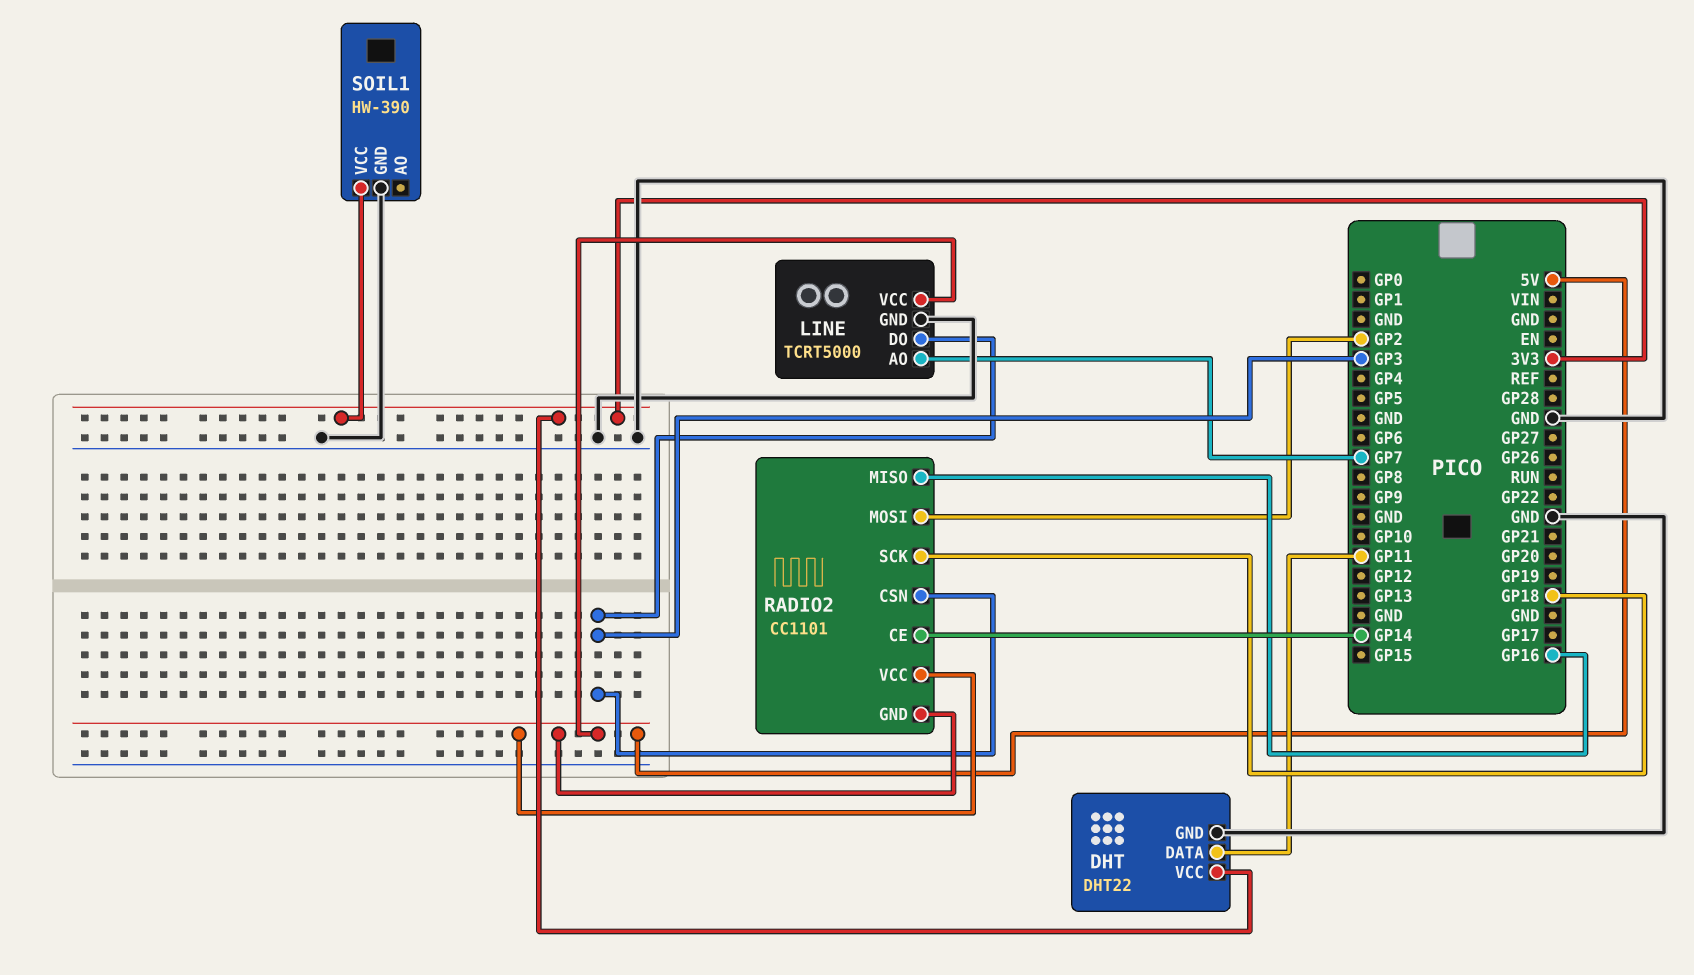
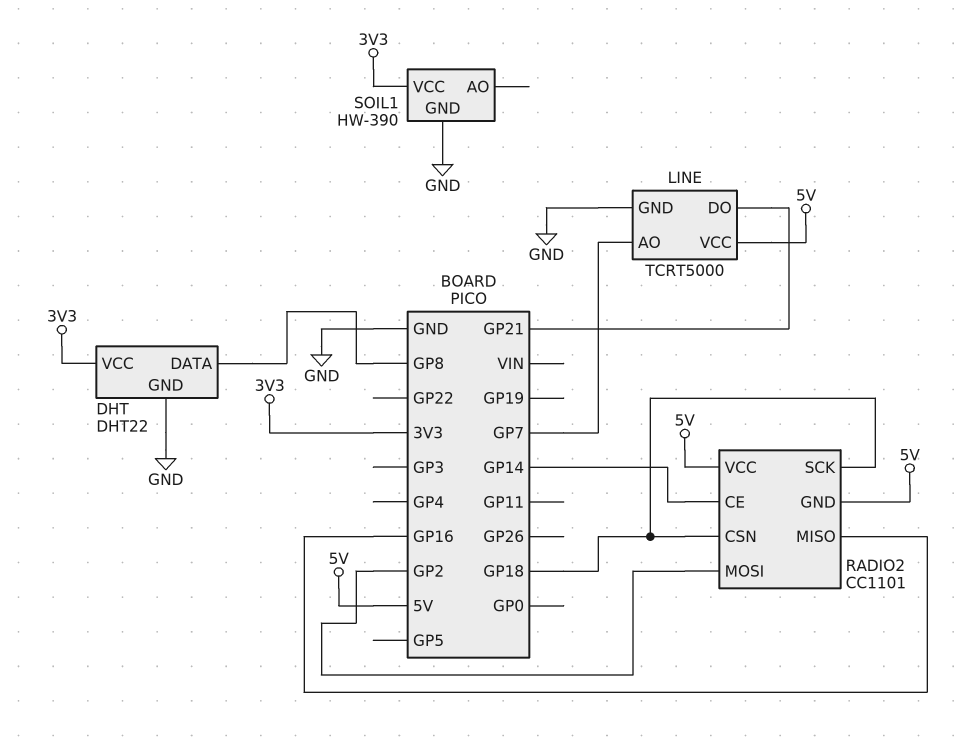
DHT pin DATA: GP11 -> GP8
LINE pin DO: GP3 -> GP21
RADIO2 pin CSN: GP3 -> GP18

